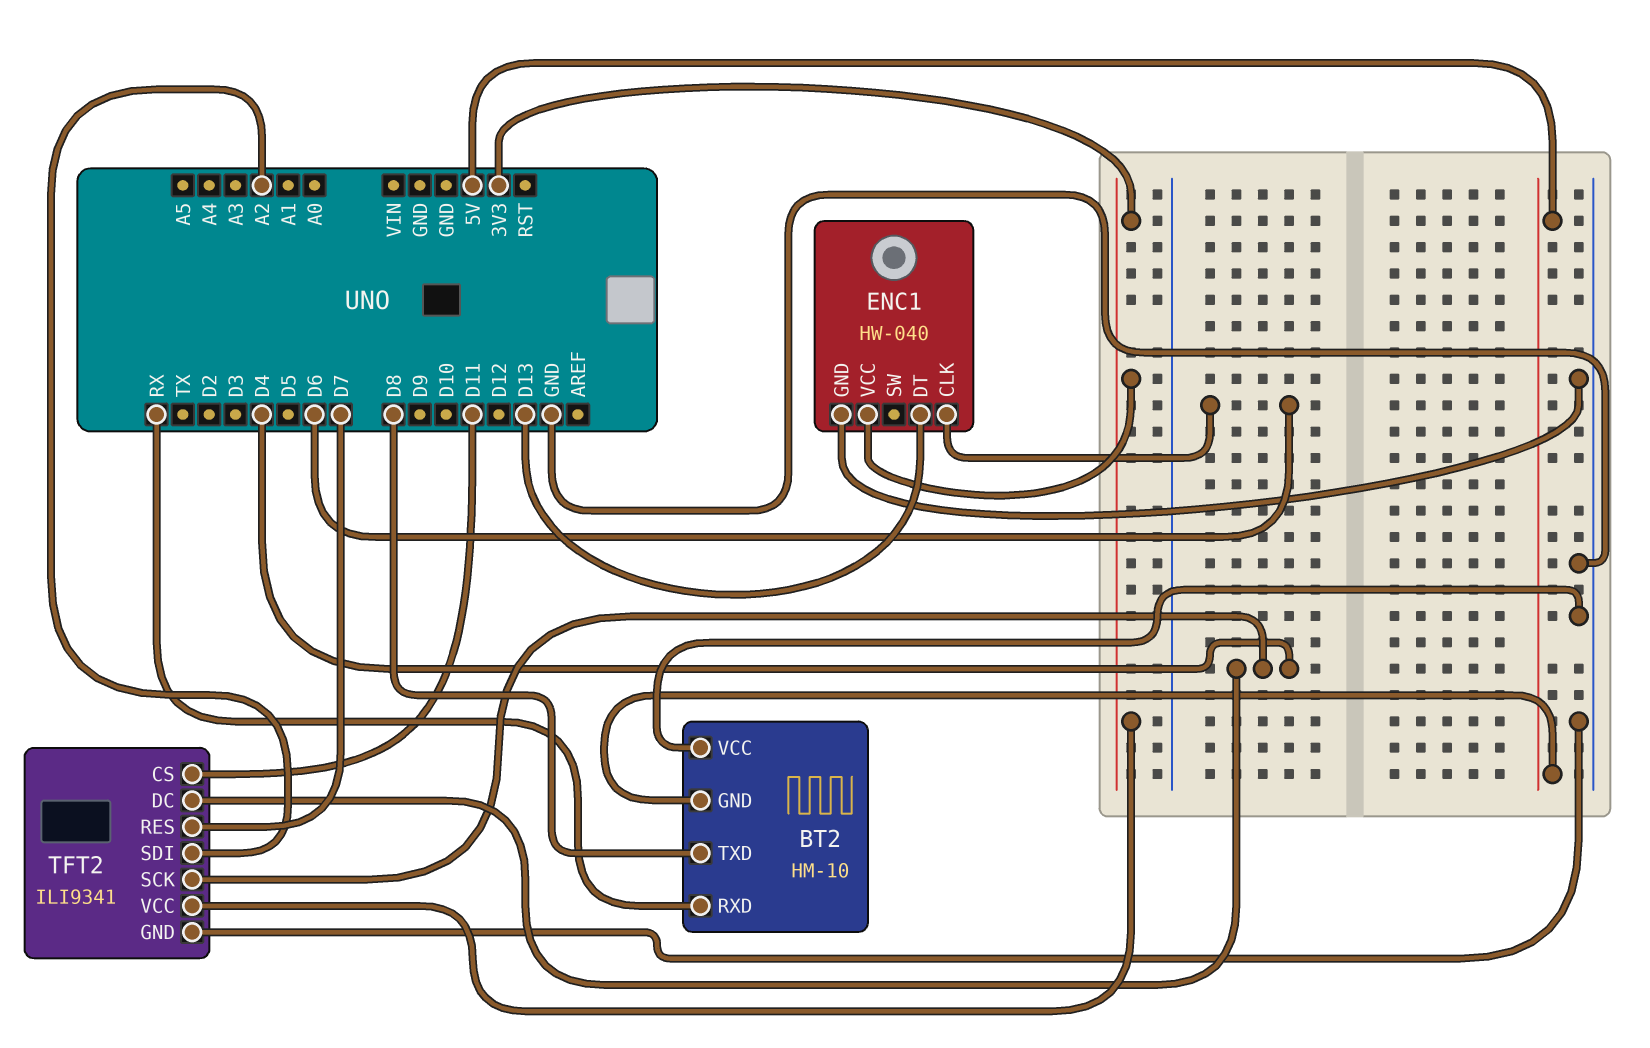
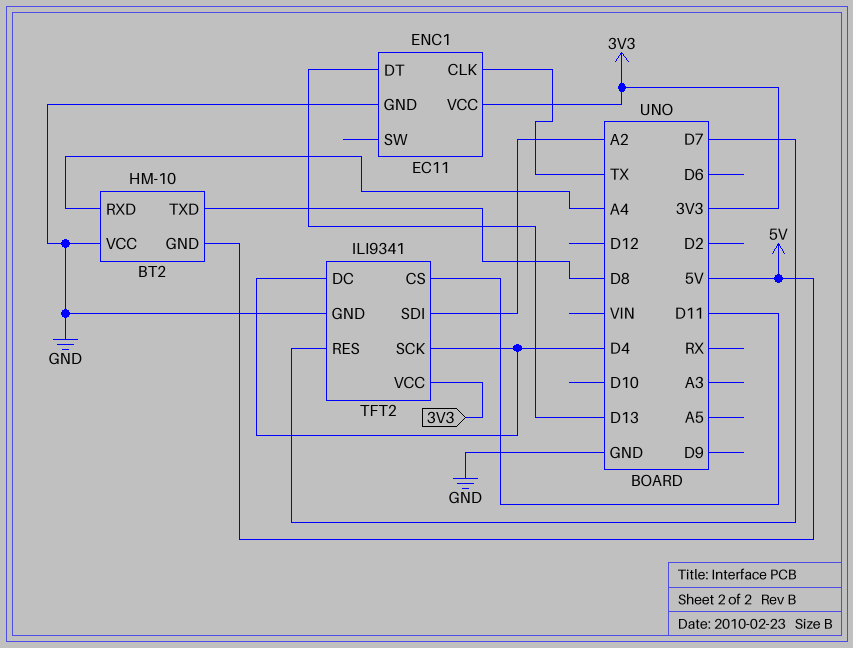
BT2 pin RXD: RX -> A4
ENC1: HW-040 -> EC11
ENC1 pin CLK: D6 -> TX

